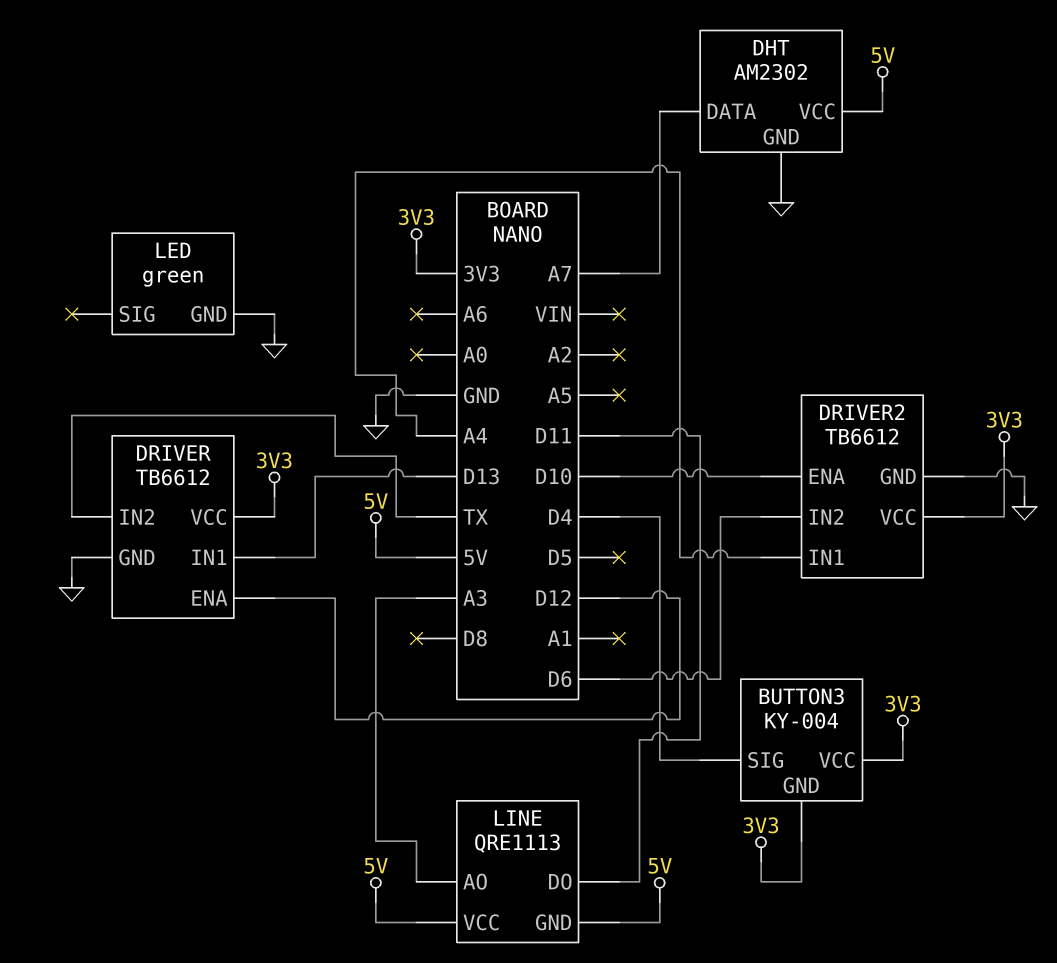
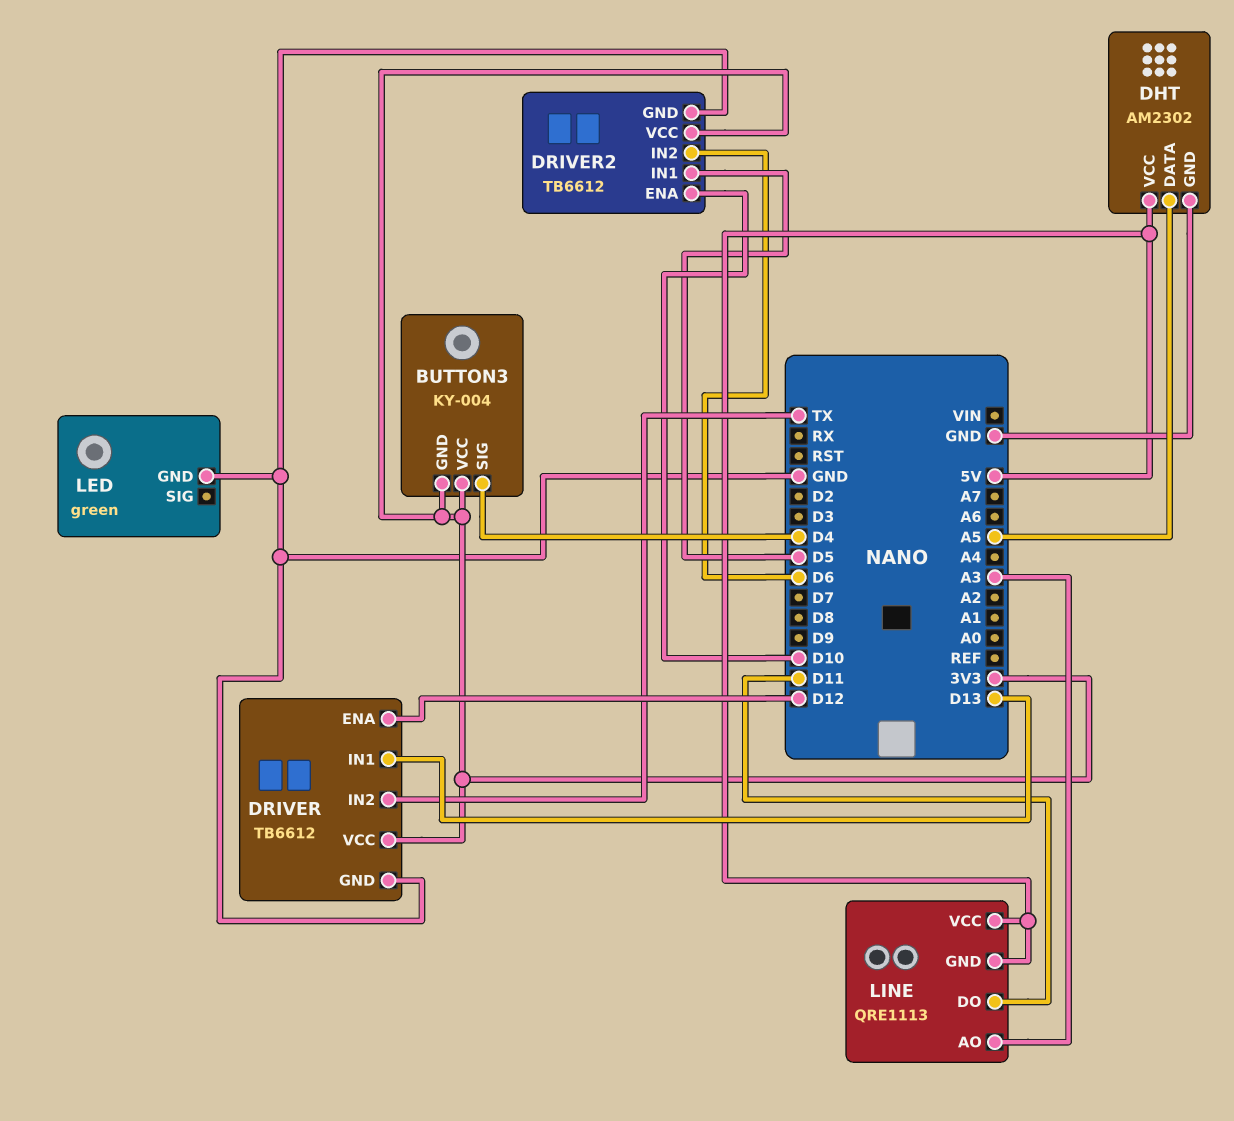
DHT pin DATA: A7 -> A5
DRIVER2 pin IN1: A4 -> D5

